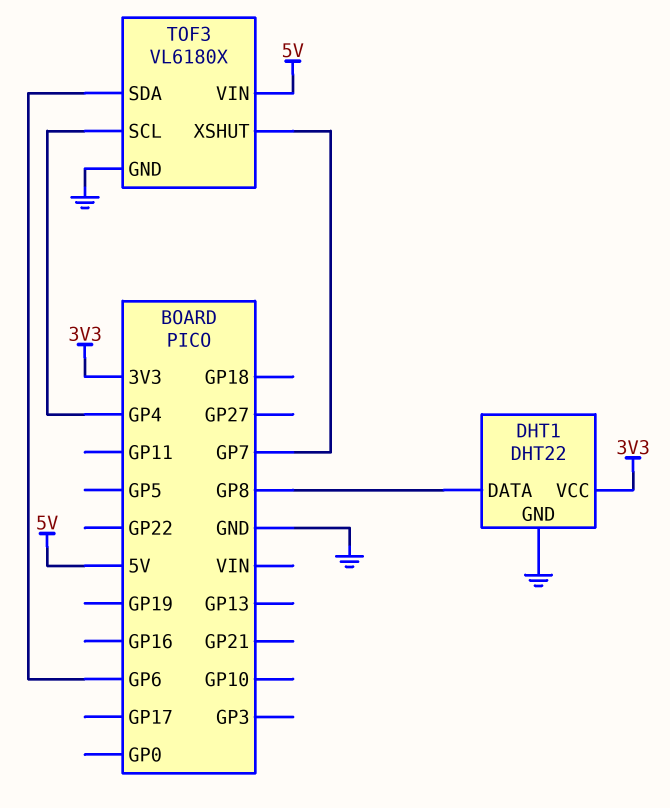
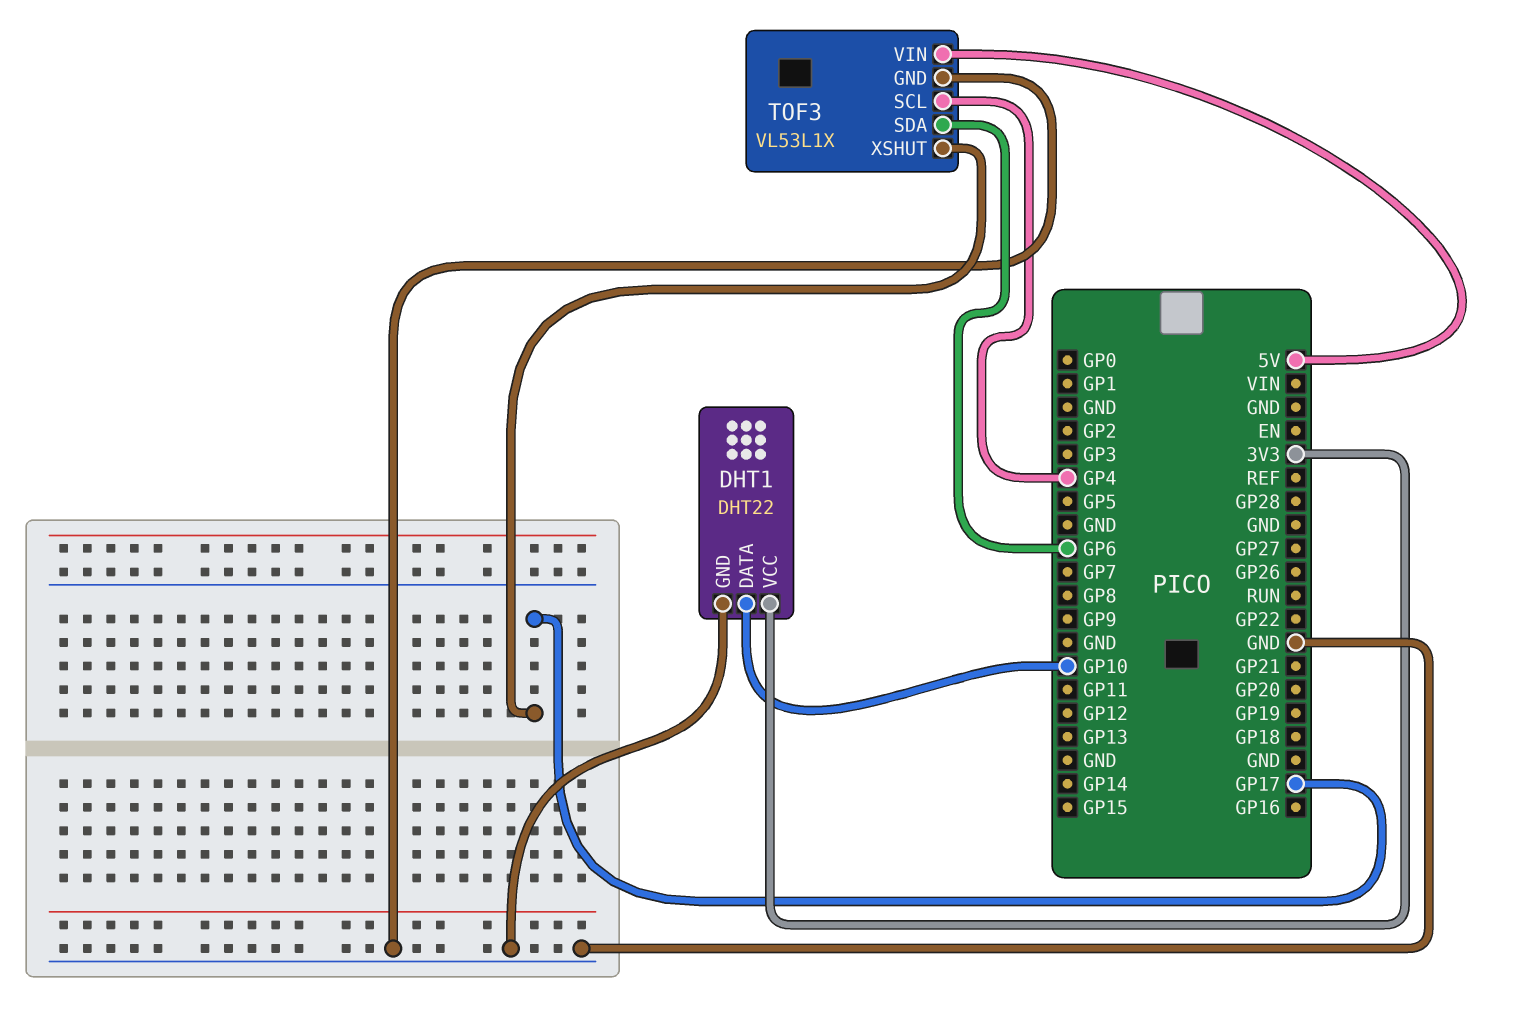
DHT1 pin DATA: GP8 -> GP10
TOF3: VL6180X -> VL53L1X
TOF3 pin XSHUT: GP7 -> GP17

